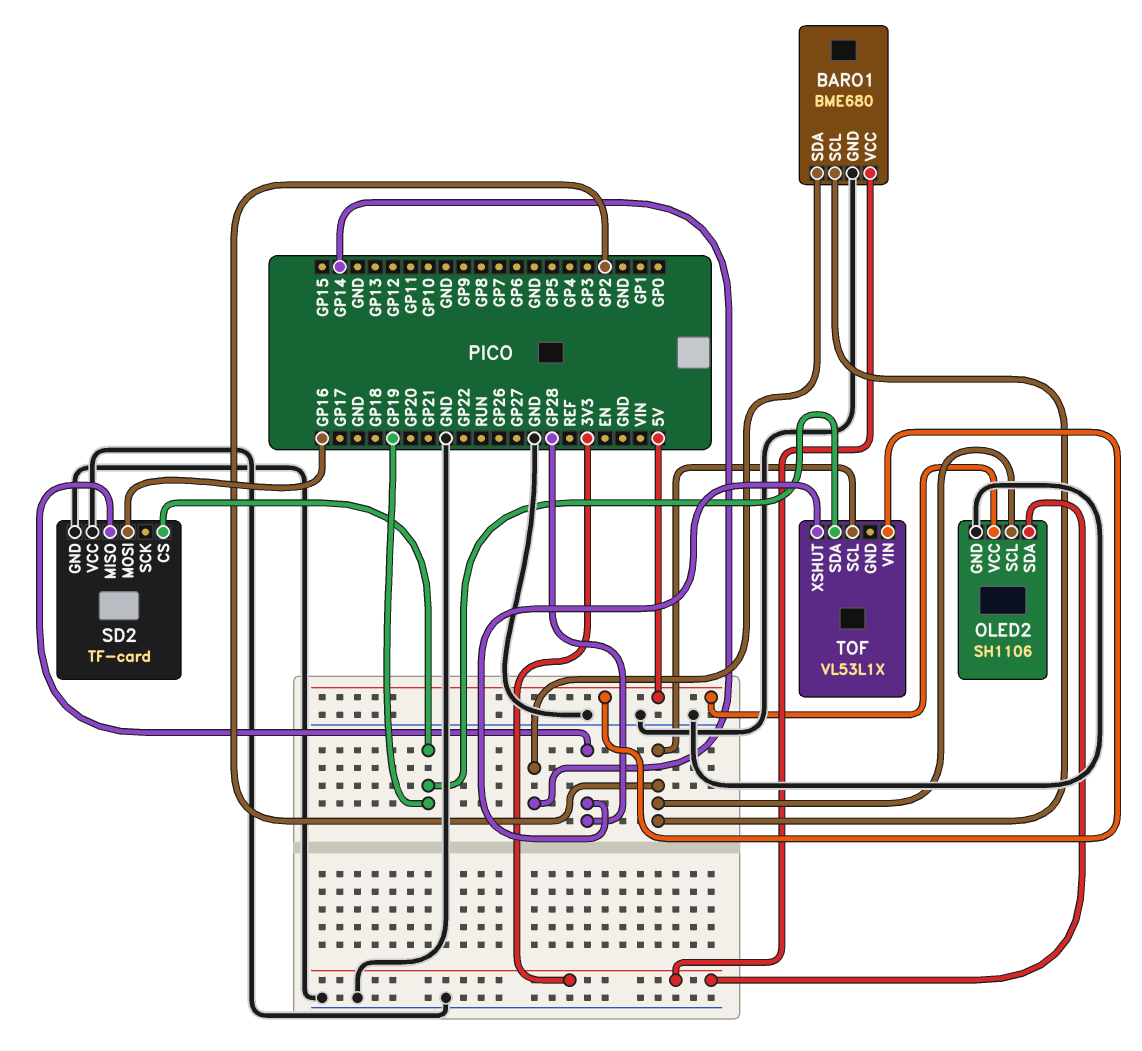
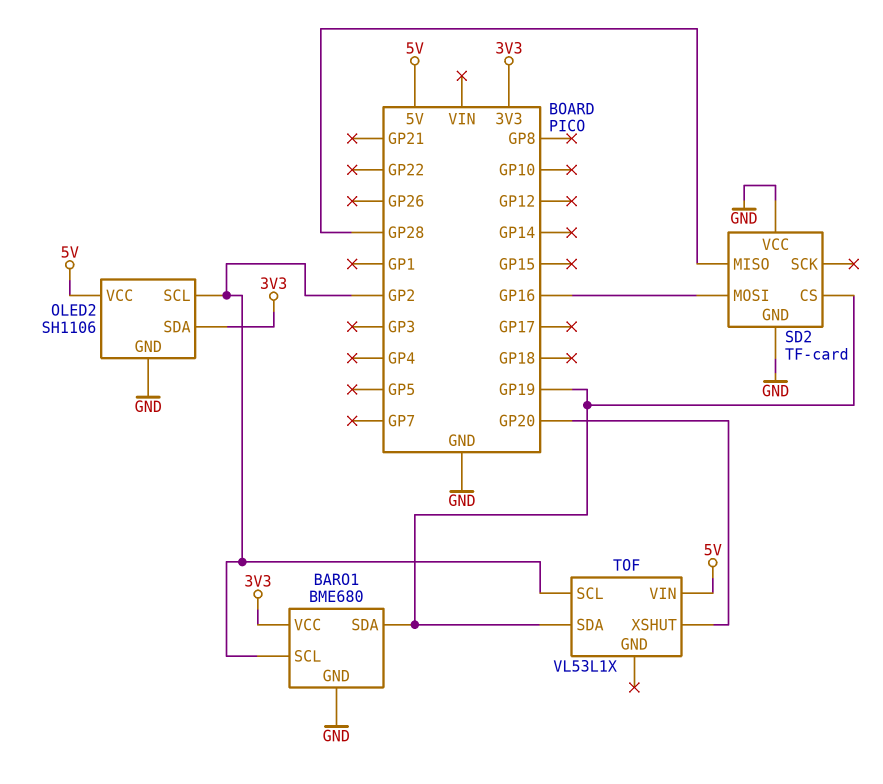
BARO1 pin SDA: GP14 -> GP19
TOF pin XSHUT: GP28 -> GP20

